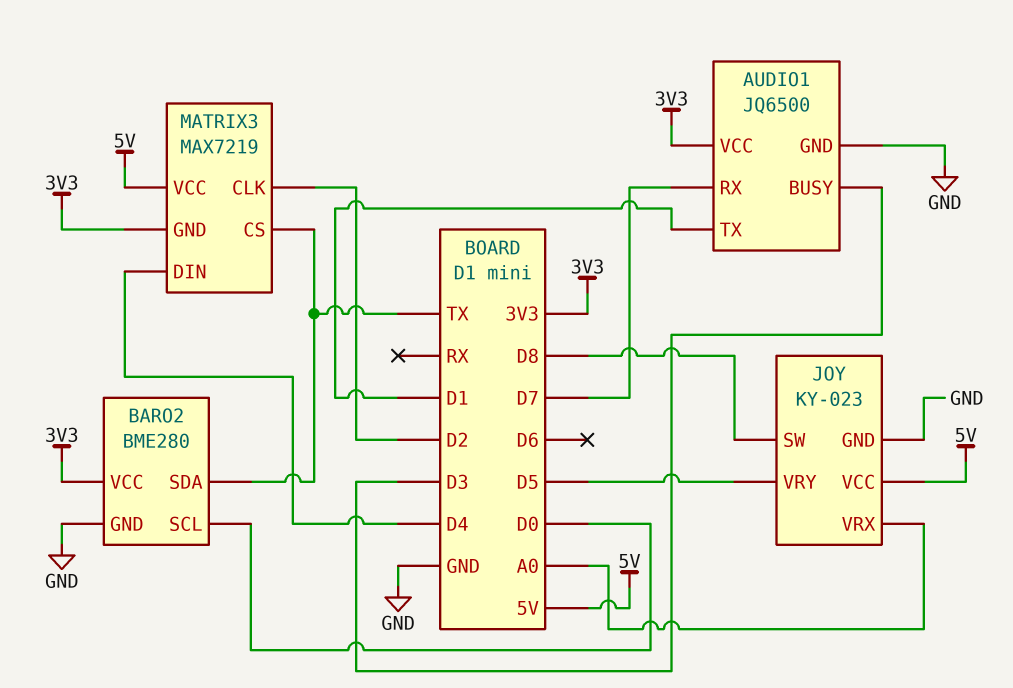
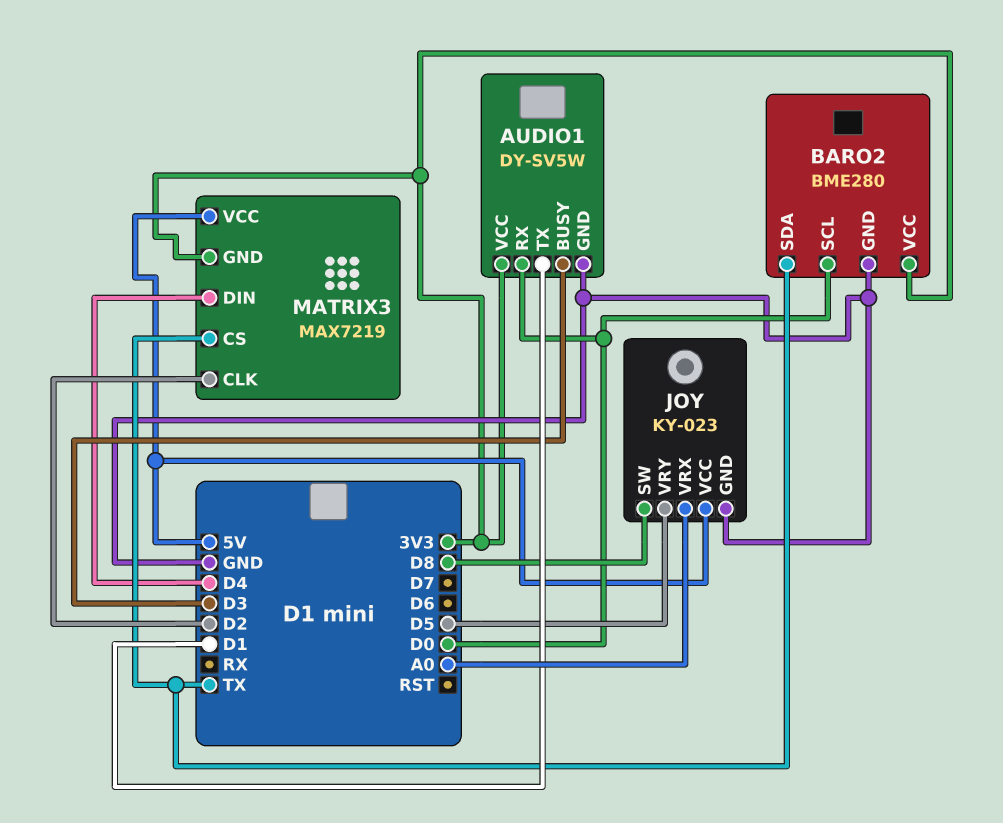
AUDIO1: JQ6500 -> DY-SV5W
AUDIO1 pin RX: D7 -> D0

